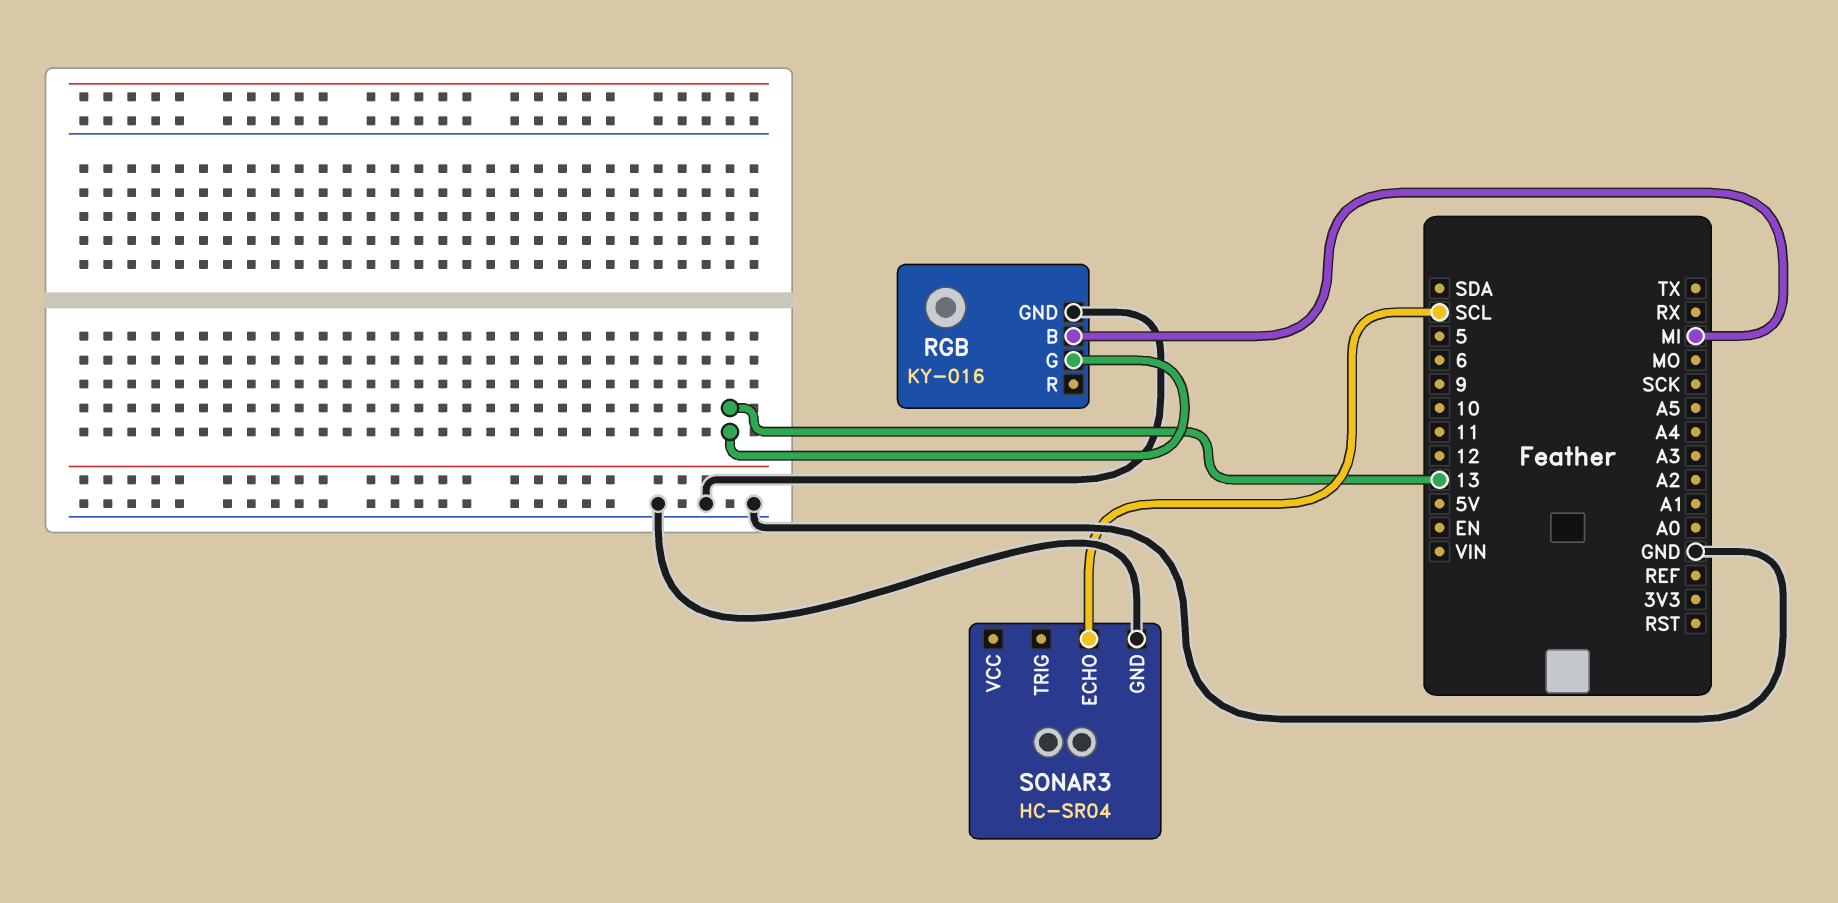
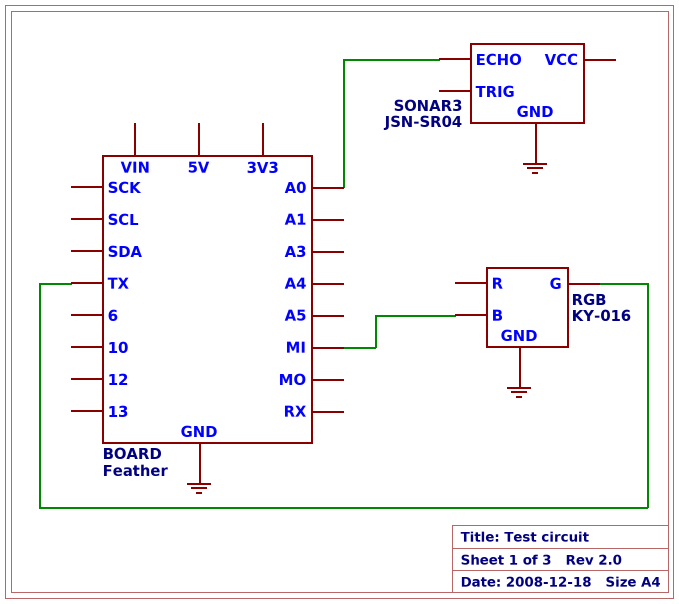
RGB pin G: 13 -> TX
SONAR3: HC-SR04 -> JSN-SR04
SONAR3 pin ECHO: SCL -> A0

